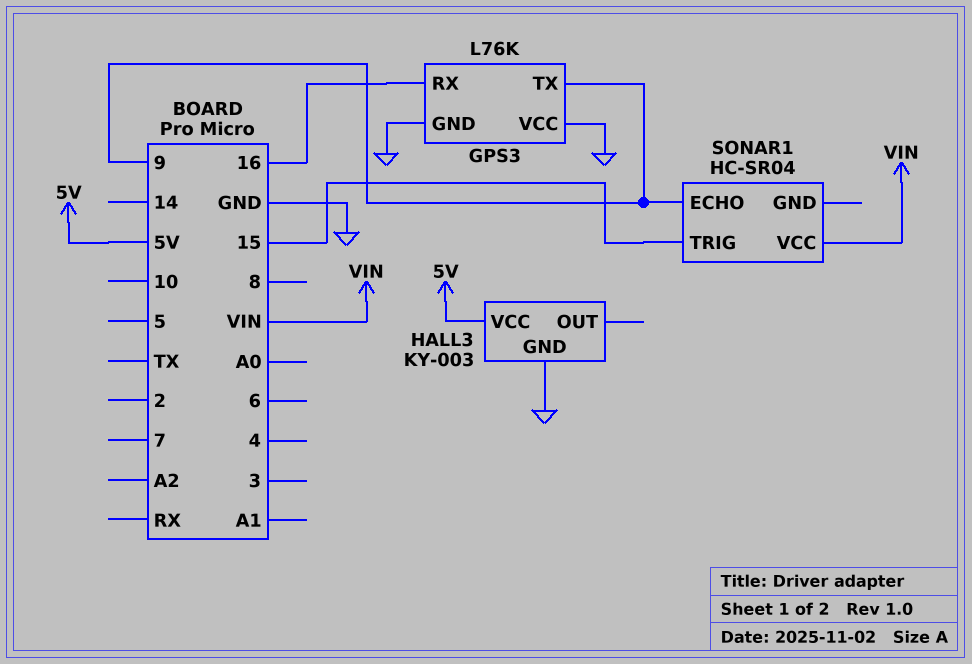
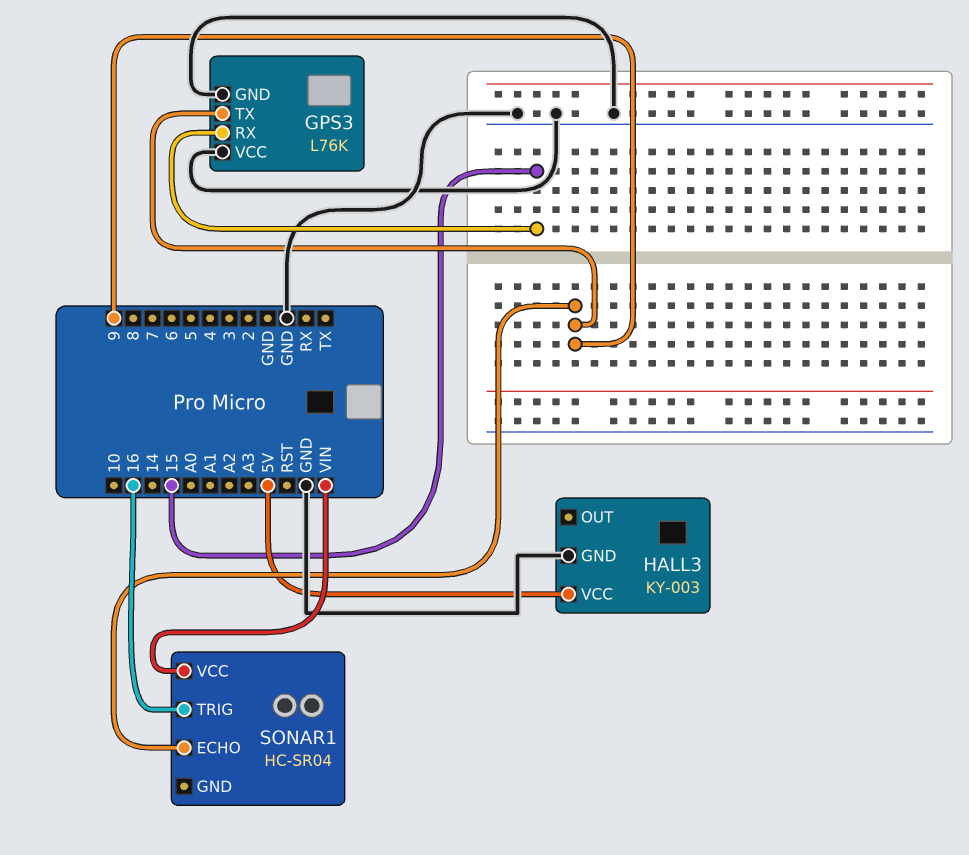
GPS3 pin RX: 16 -> 15
SONAR1 pin TRIG: 15 -> 16

